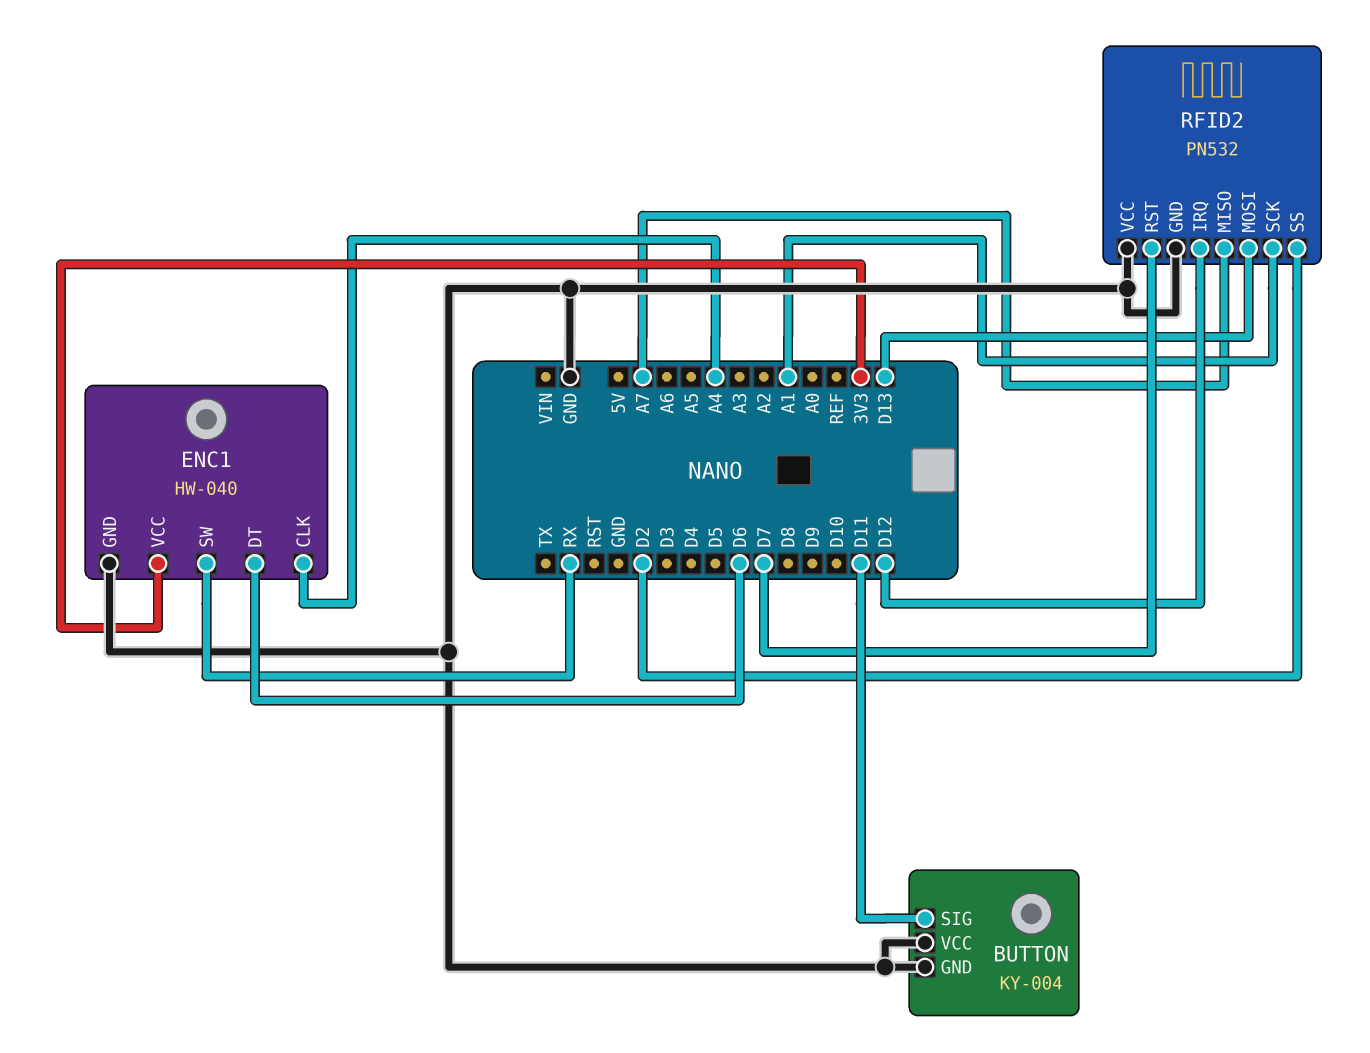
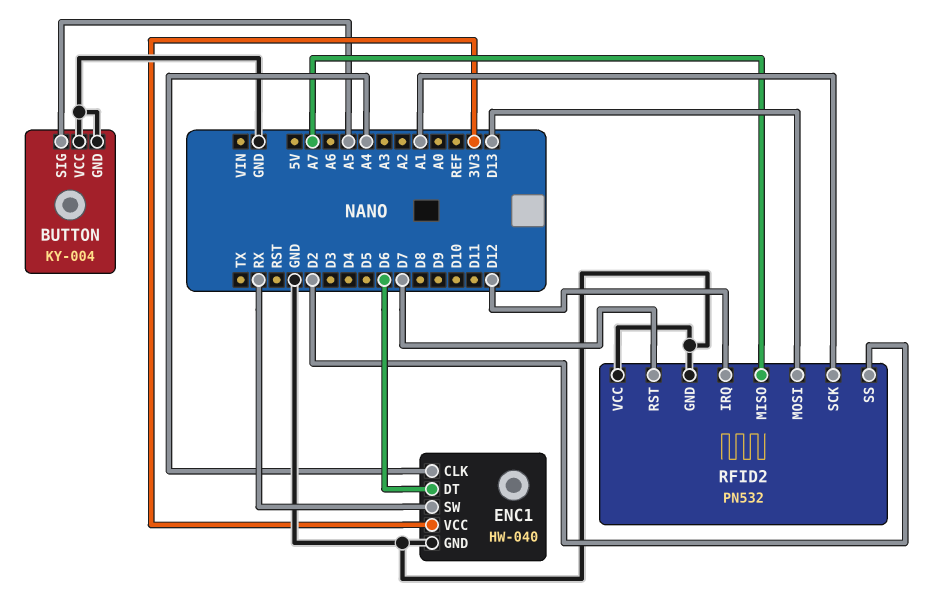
BUTTON pin SIG: D11 -> A5

